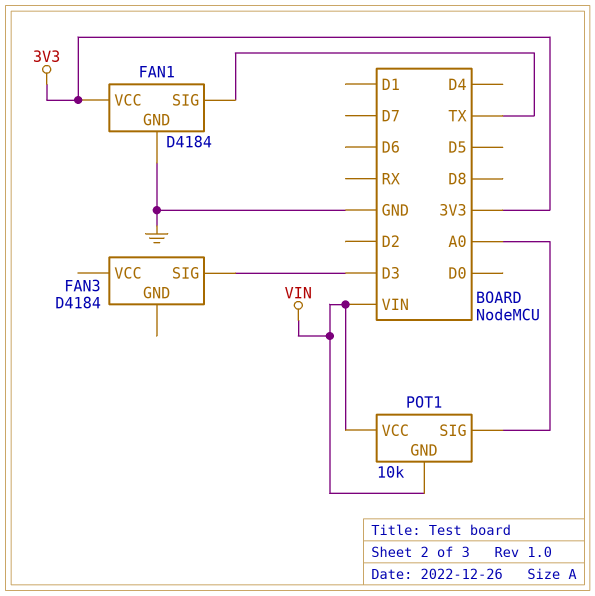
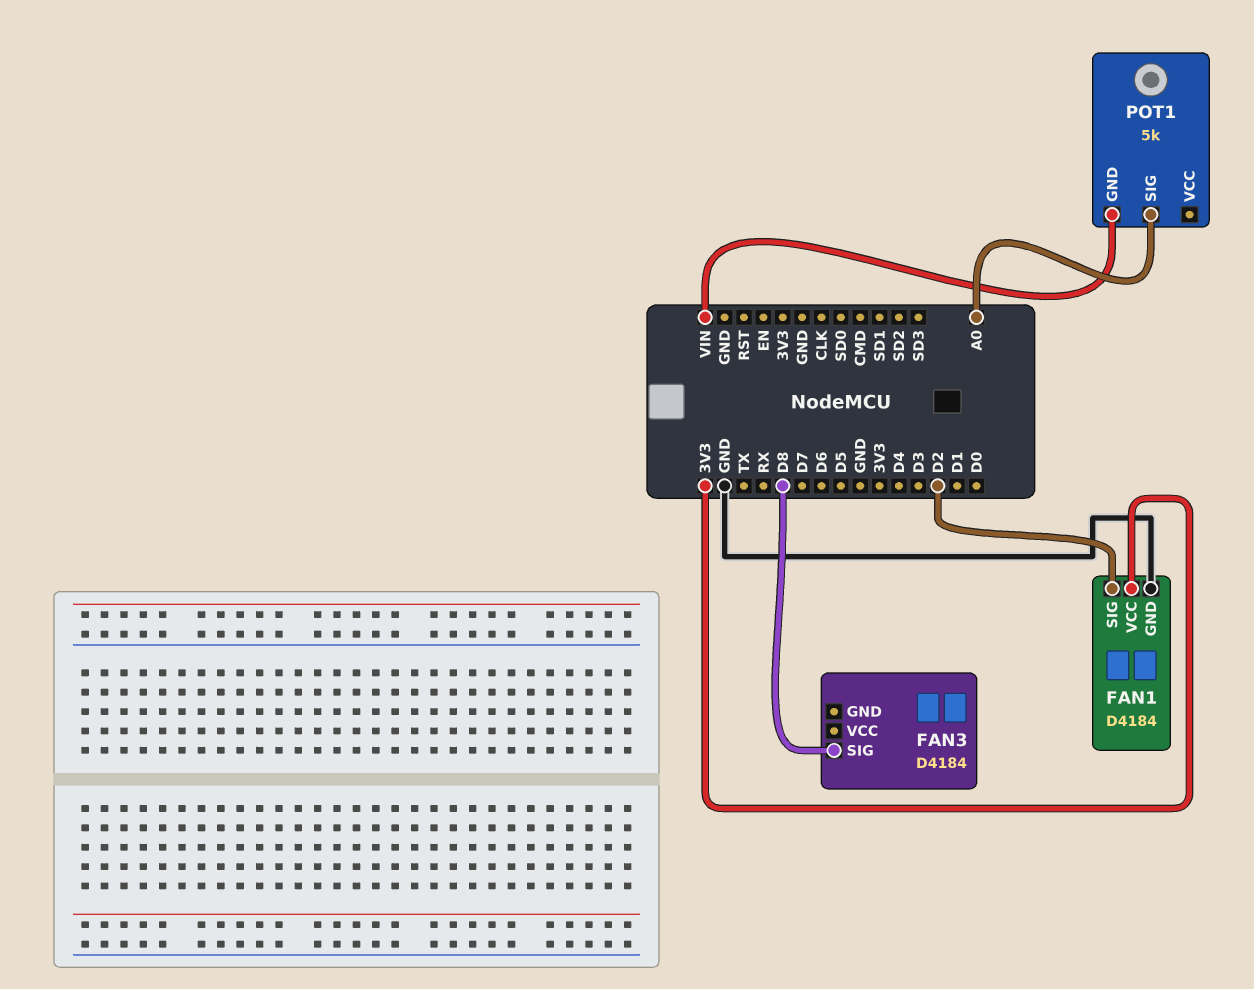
FAN1 pin SIG: TX -> D2
FAN3 pin SIG: D3 -> D8
POT1: 10k -> 5k
POT1 pin VCC: VIN -> none

